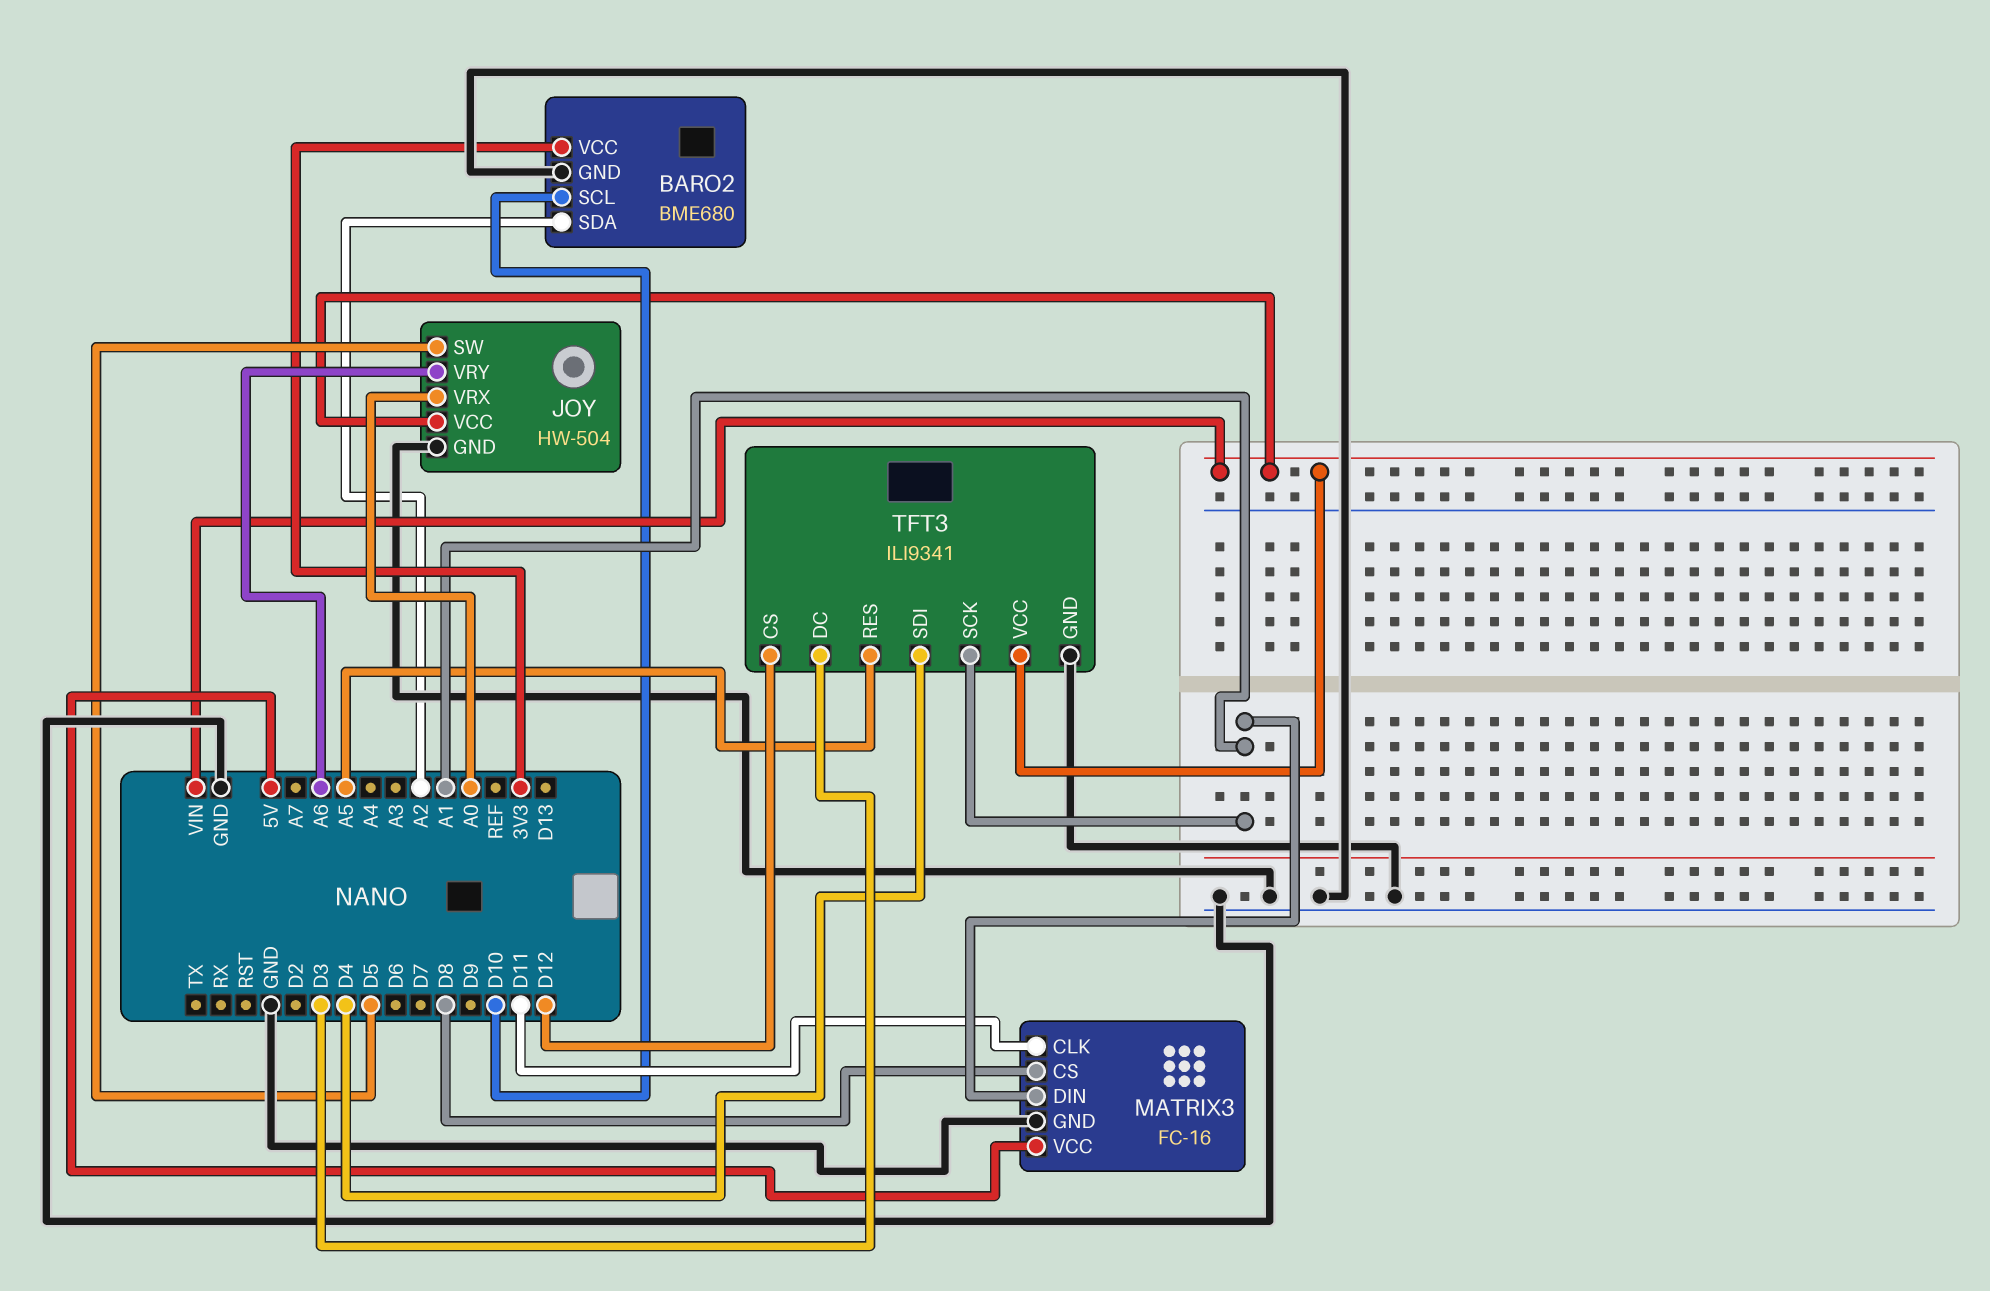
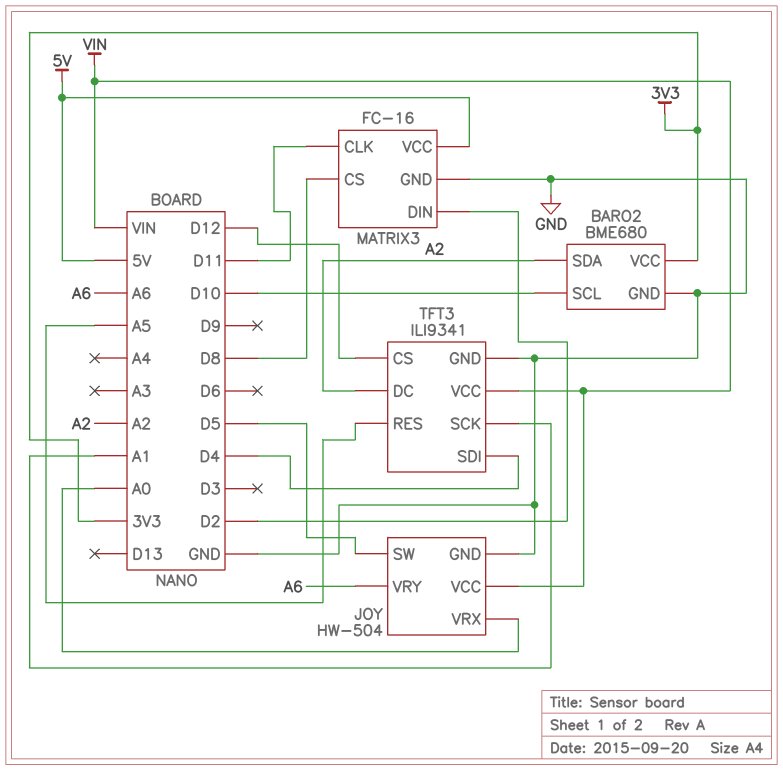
MATRIX3 pin DIN: A1 -> D2
TFT3 pin DC: D3 -> A2

